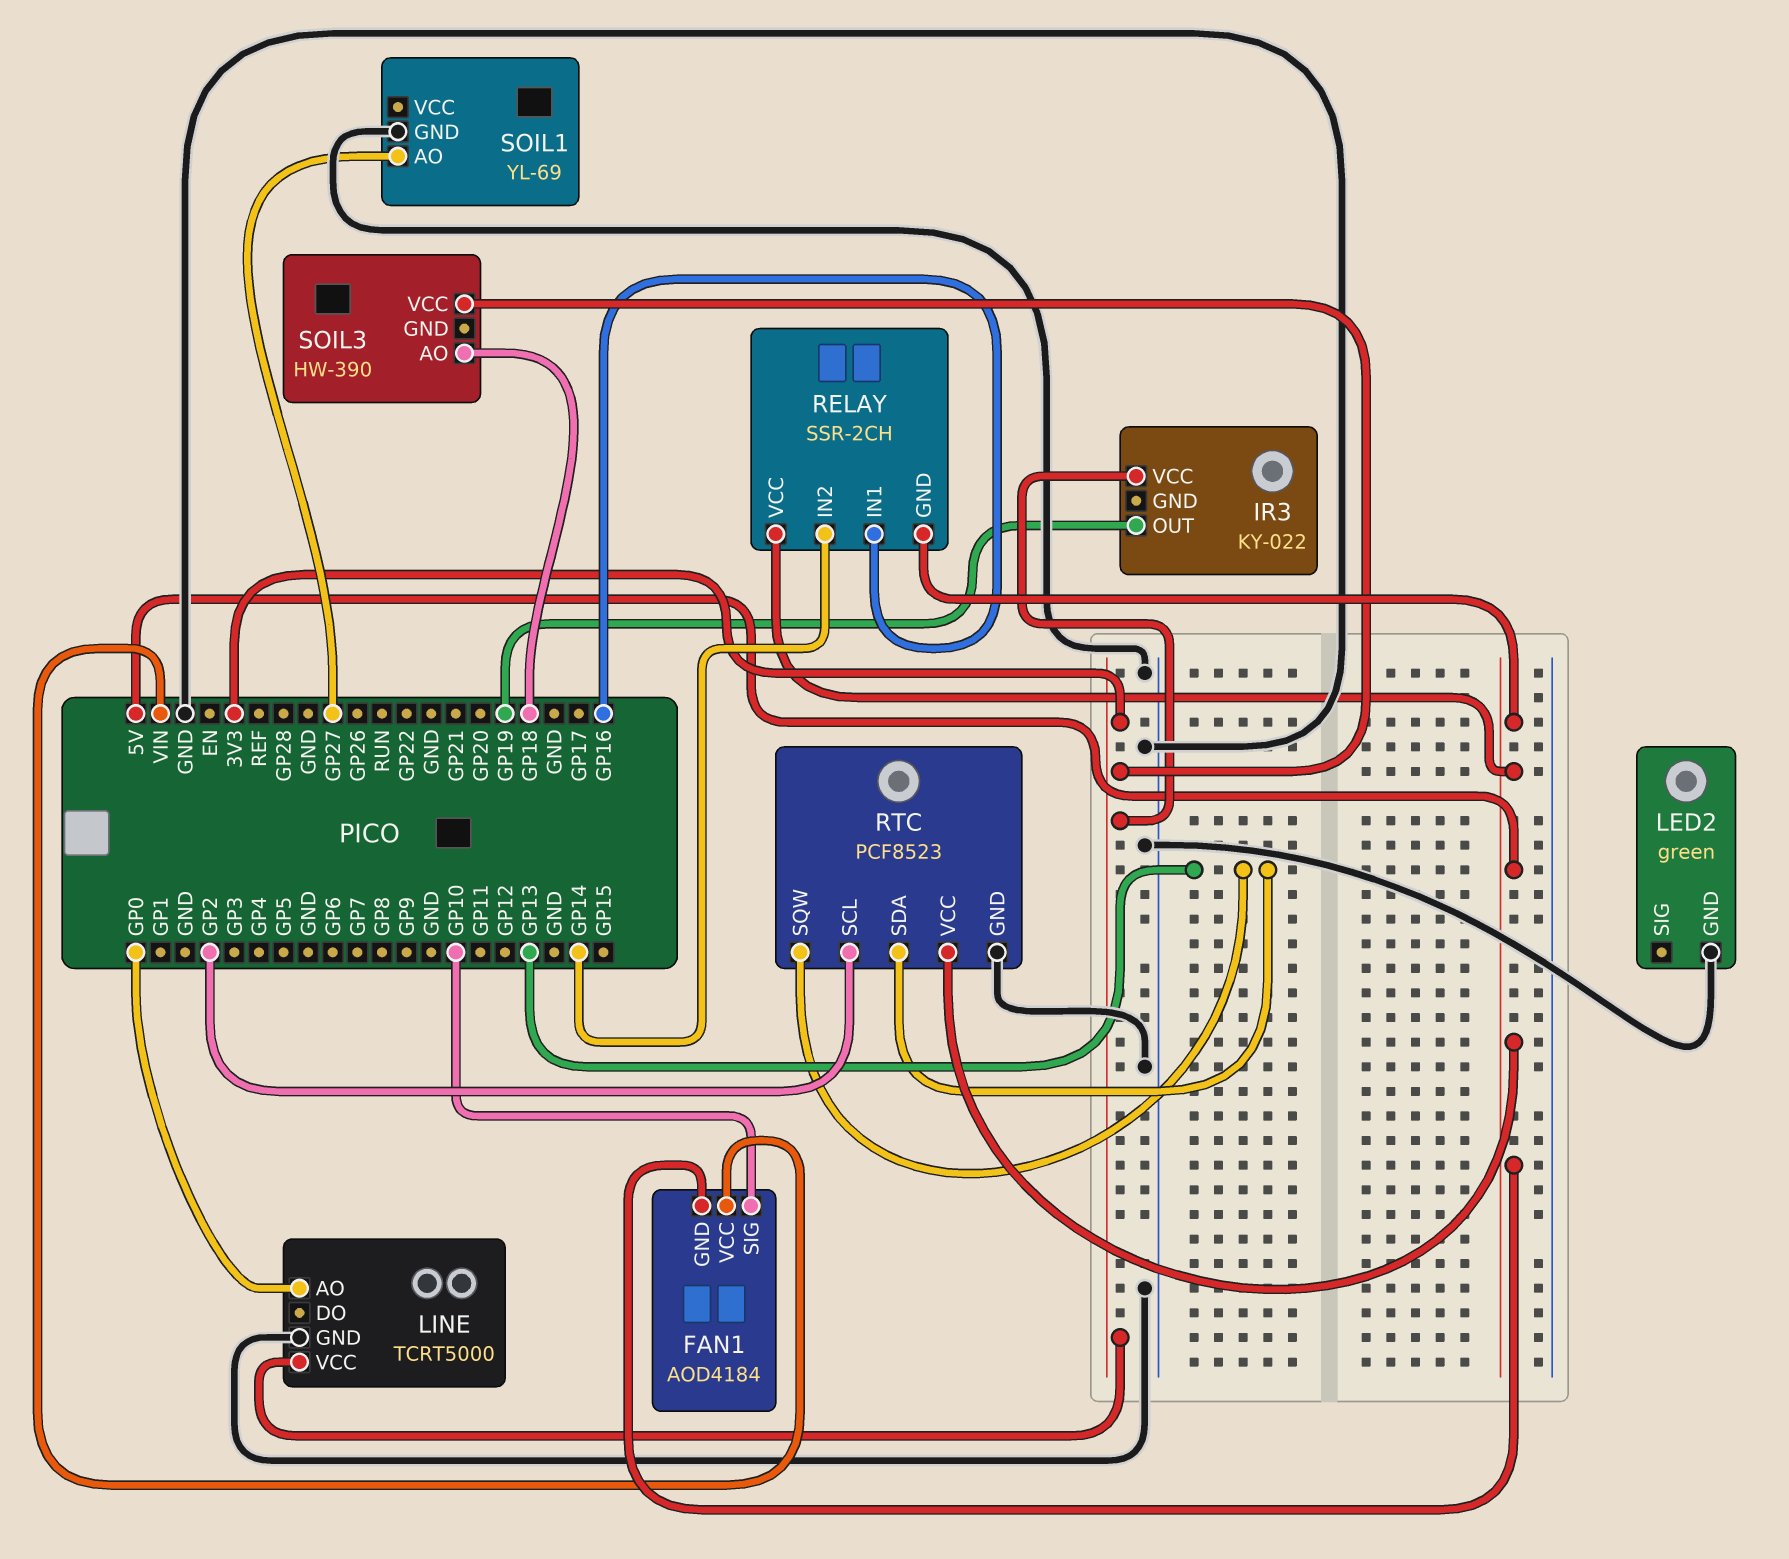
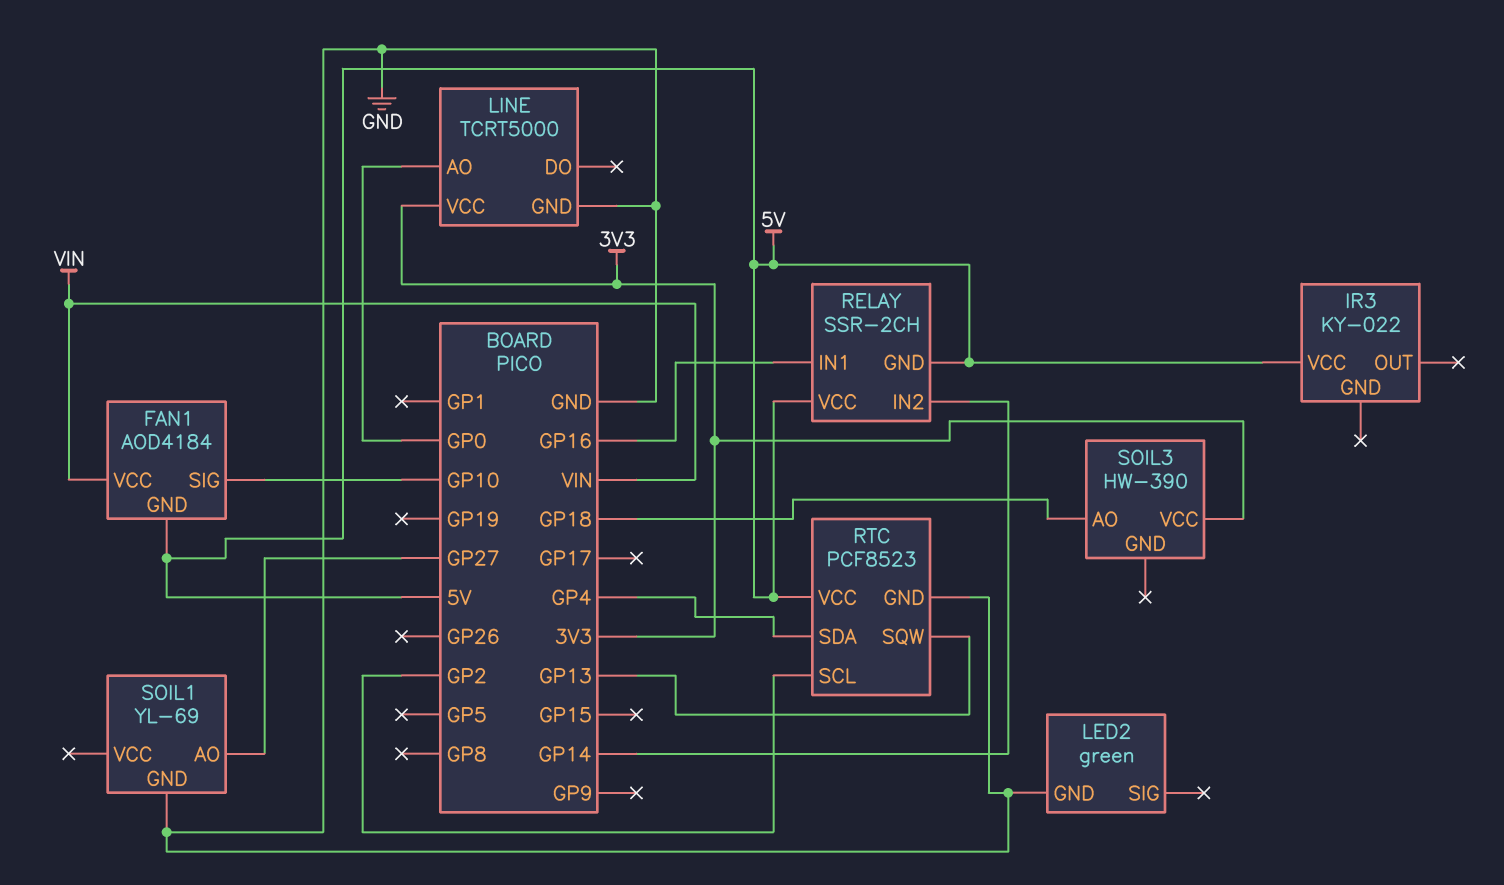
IR3 pin OUT: GP19 -> none
IR3 pin VCC: 3V3 -> 5V
RTC pin SDA: GP13 -> GP4

